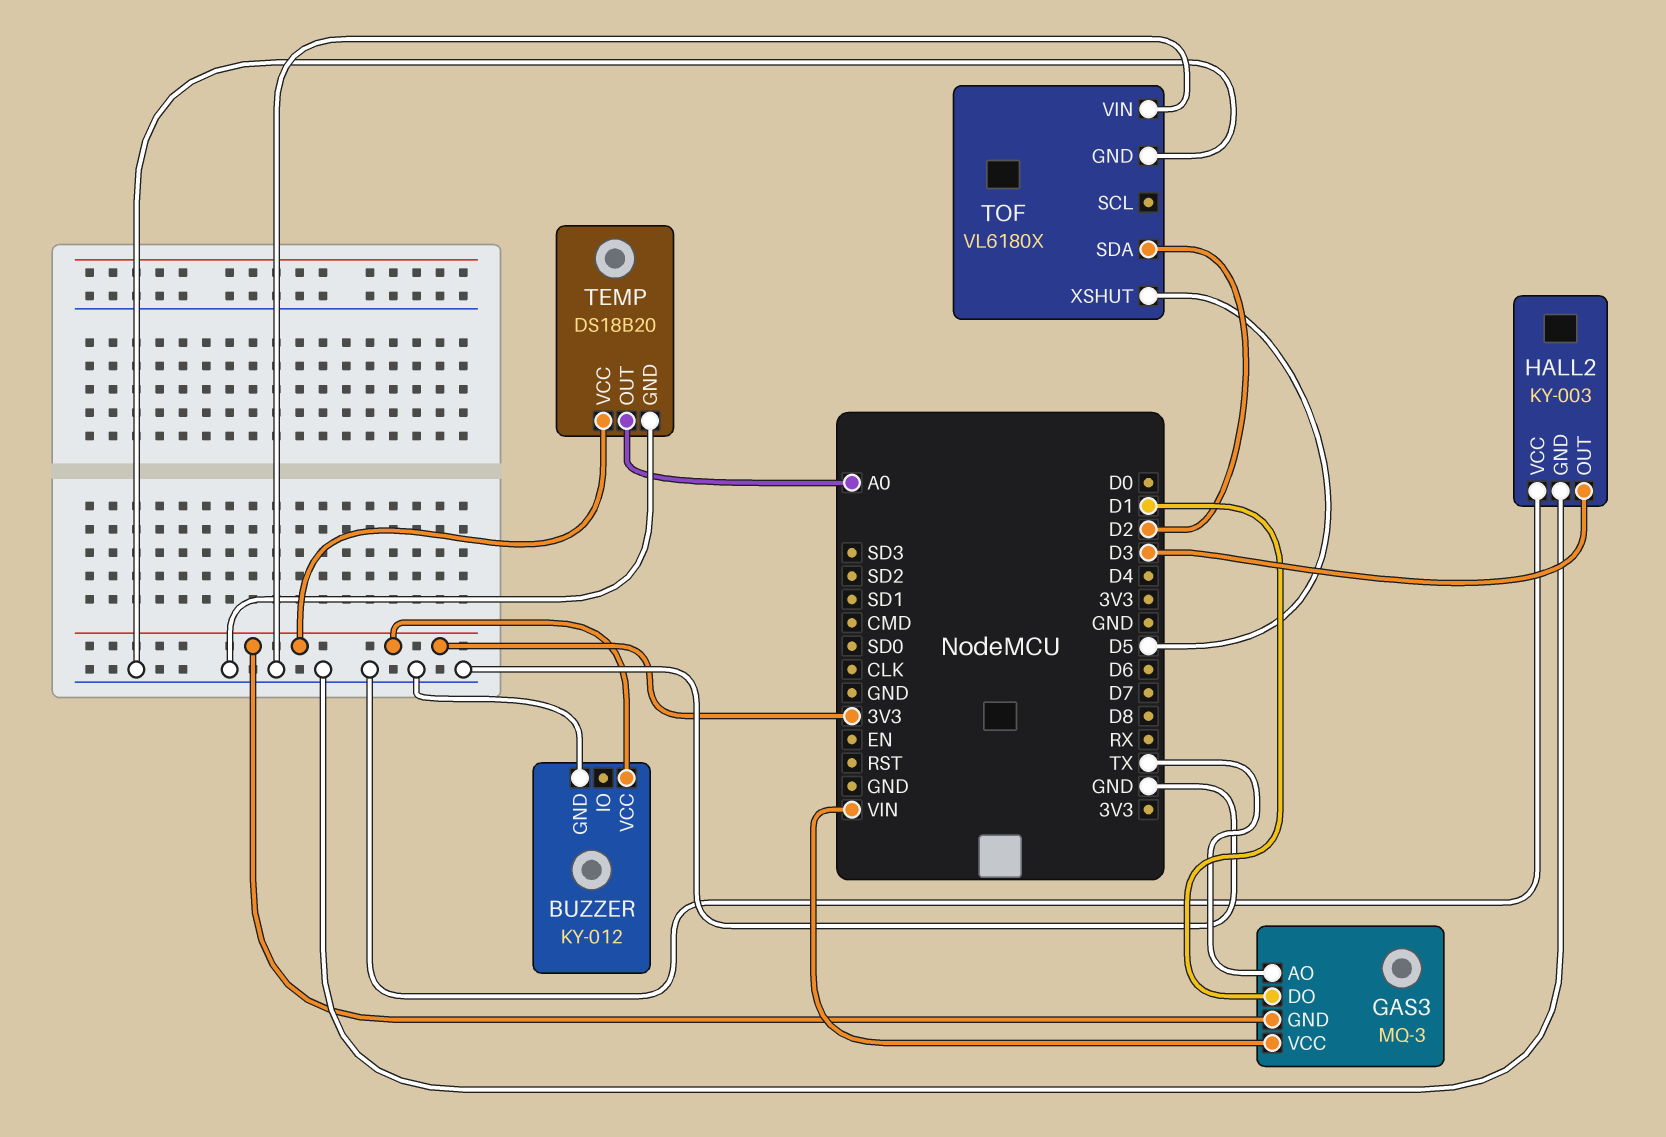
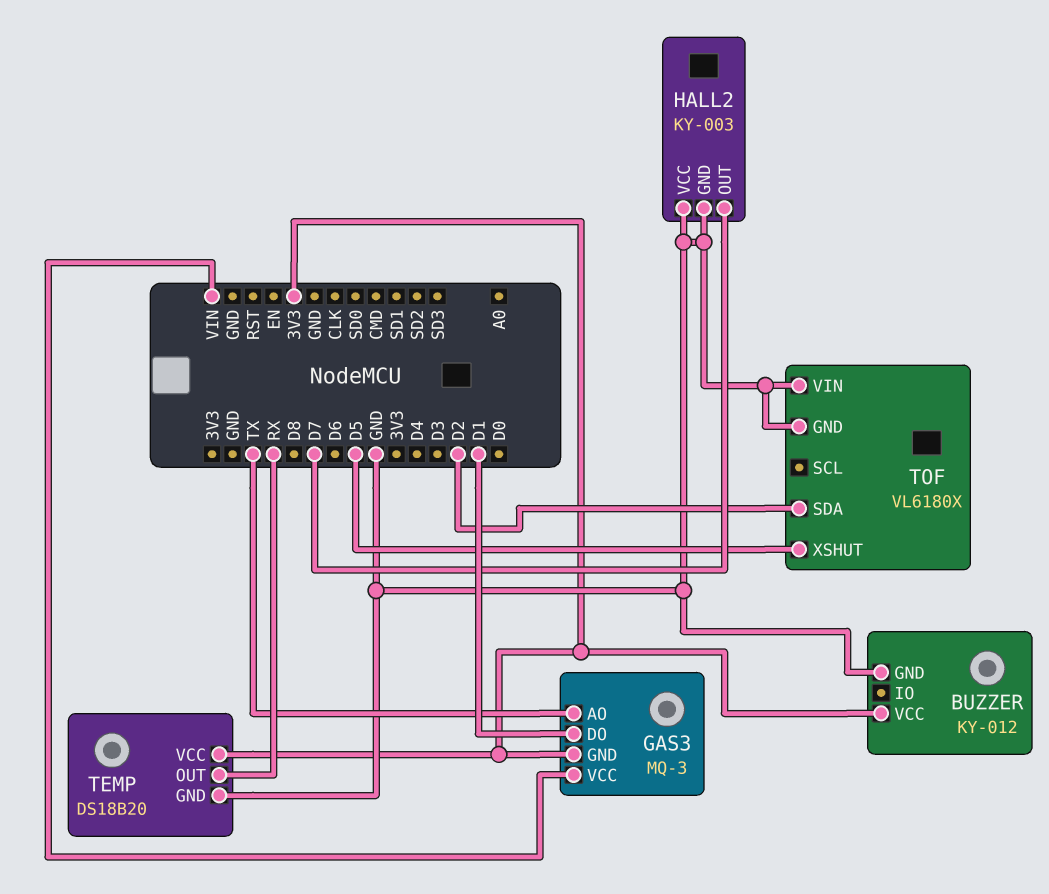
HALL2 pin OUT: D3 -> D7
TEMP pin OUT: A0 -> RX

